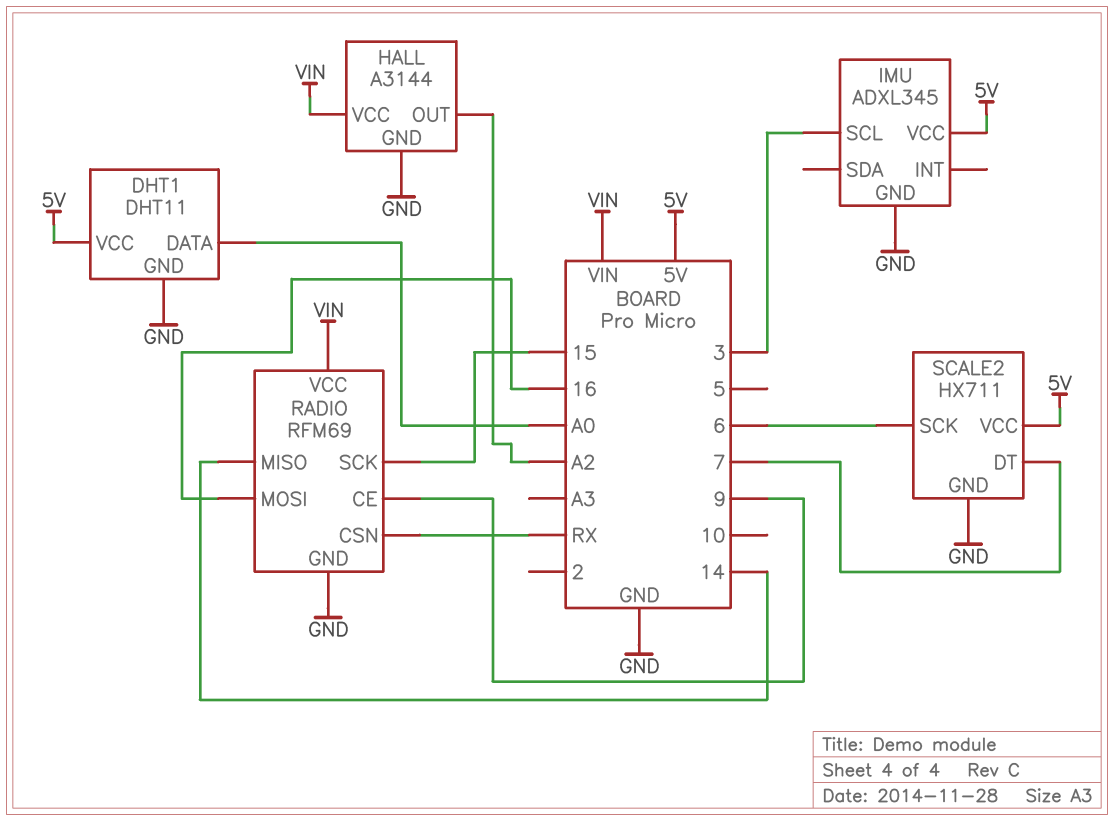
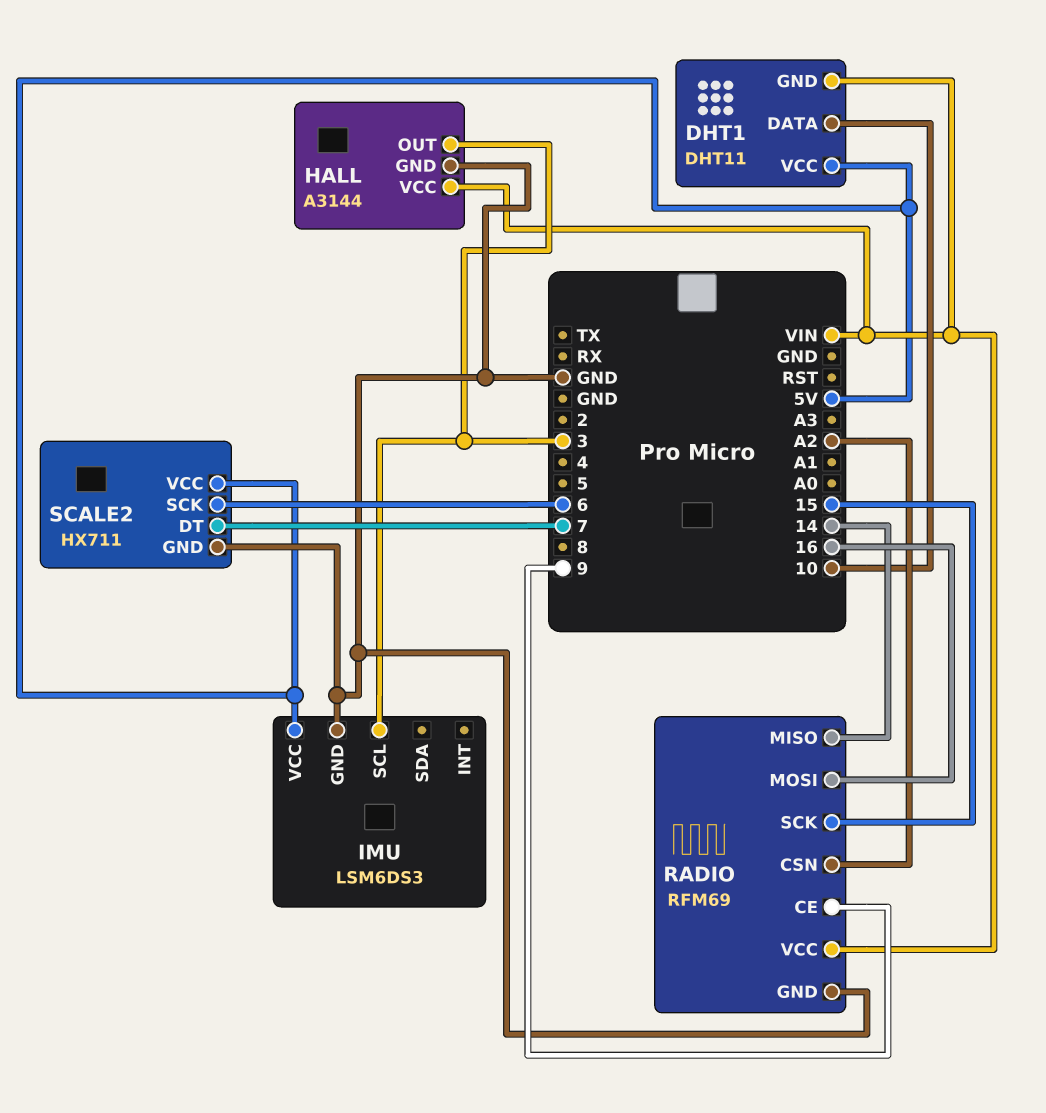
DHT1 pin DATA: A0 -> 10
DHT1 pin GND: GND -> VIN
HALL pin OUT: A2 -> 3
IMU: ADXL345 -> LSM6DS3
RADIO pin CSN: RX -> A2

